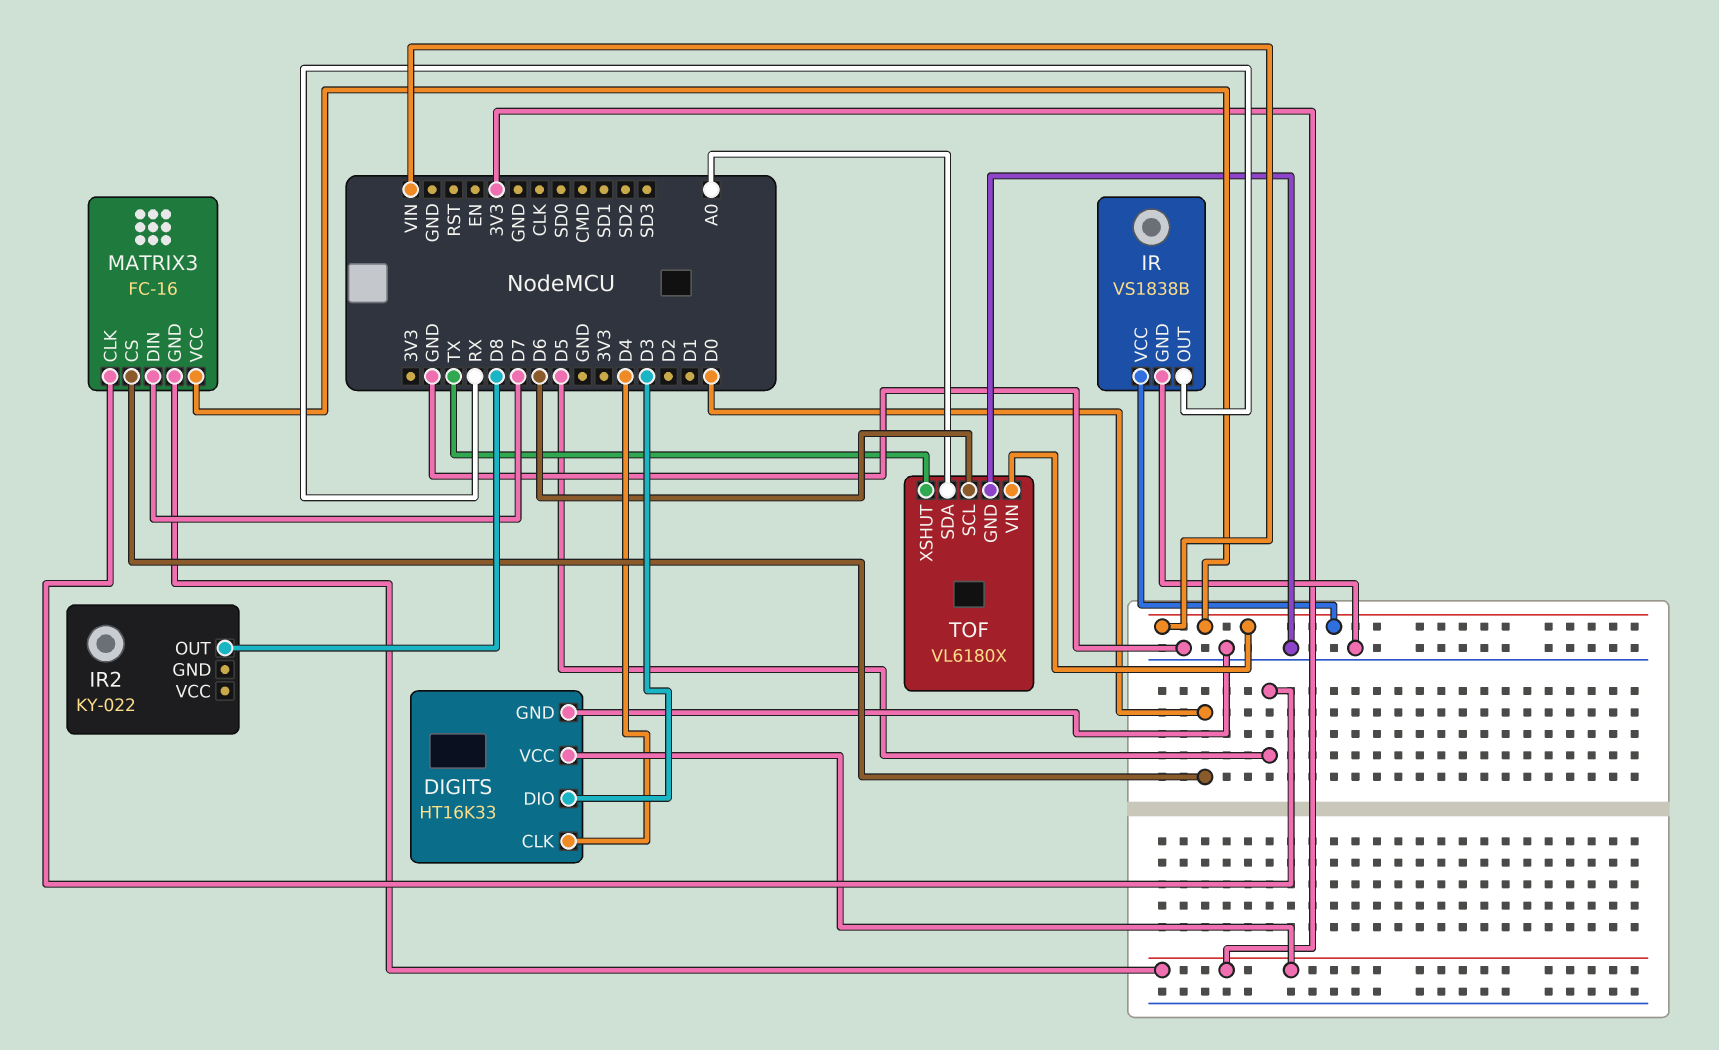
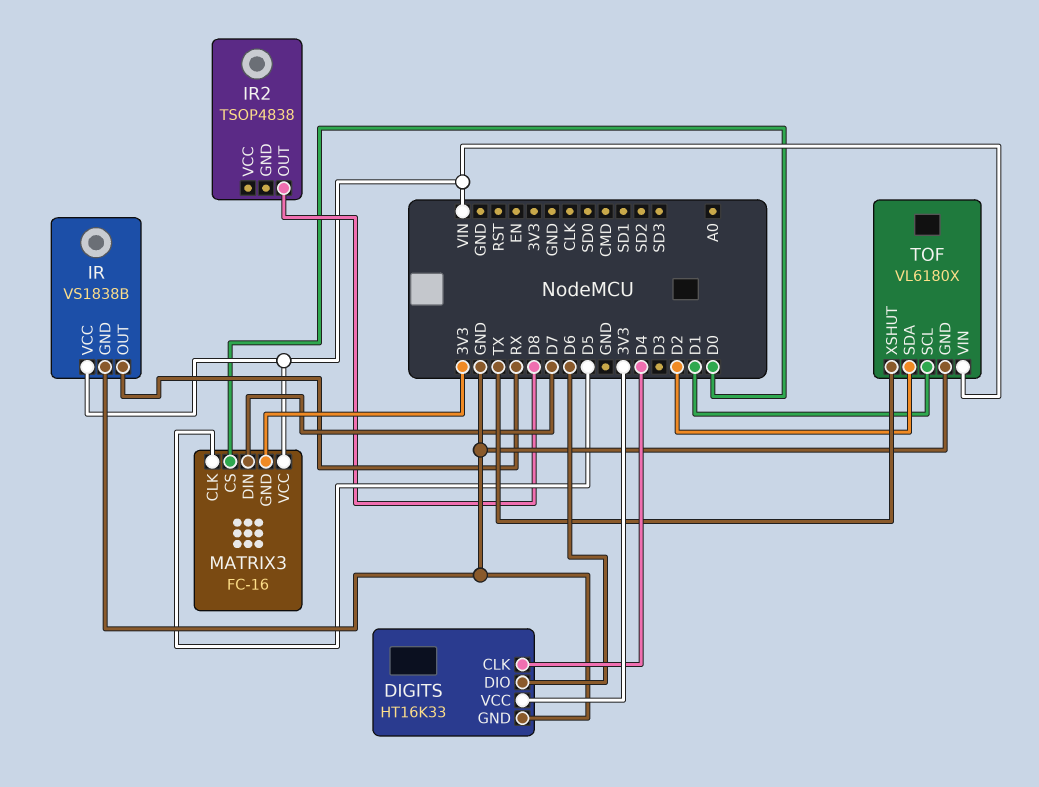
DIGITS pin DIO: D3 -> D6
IR2: KY-022 -> TSOP4838
TOF pin SCL: D6 -> D1
TOF pin SDA: A0 -> D2

